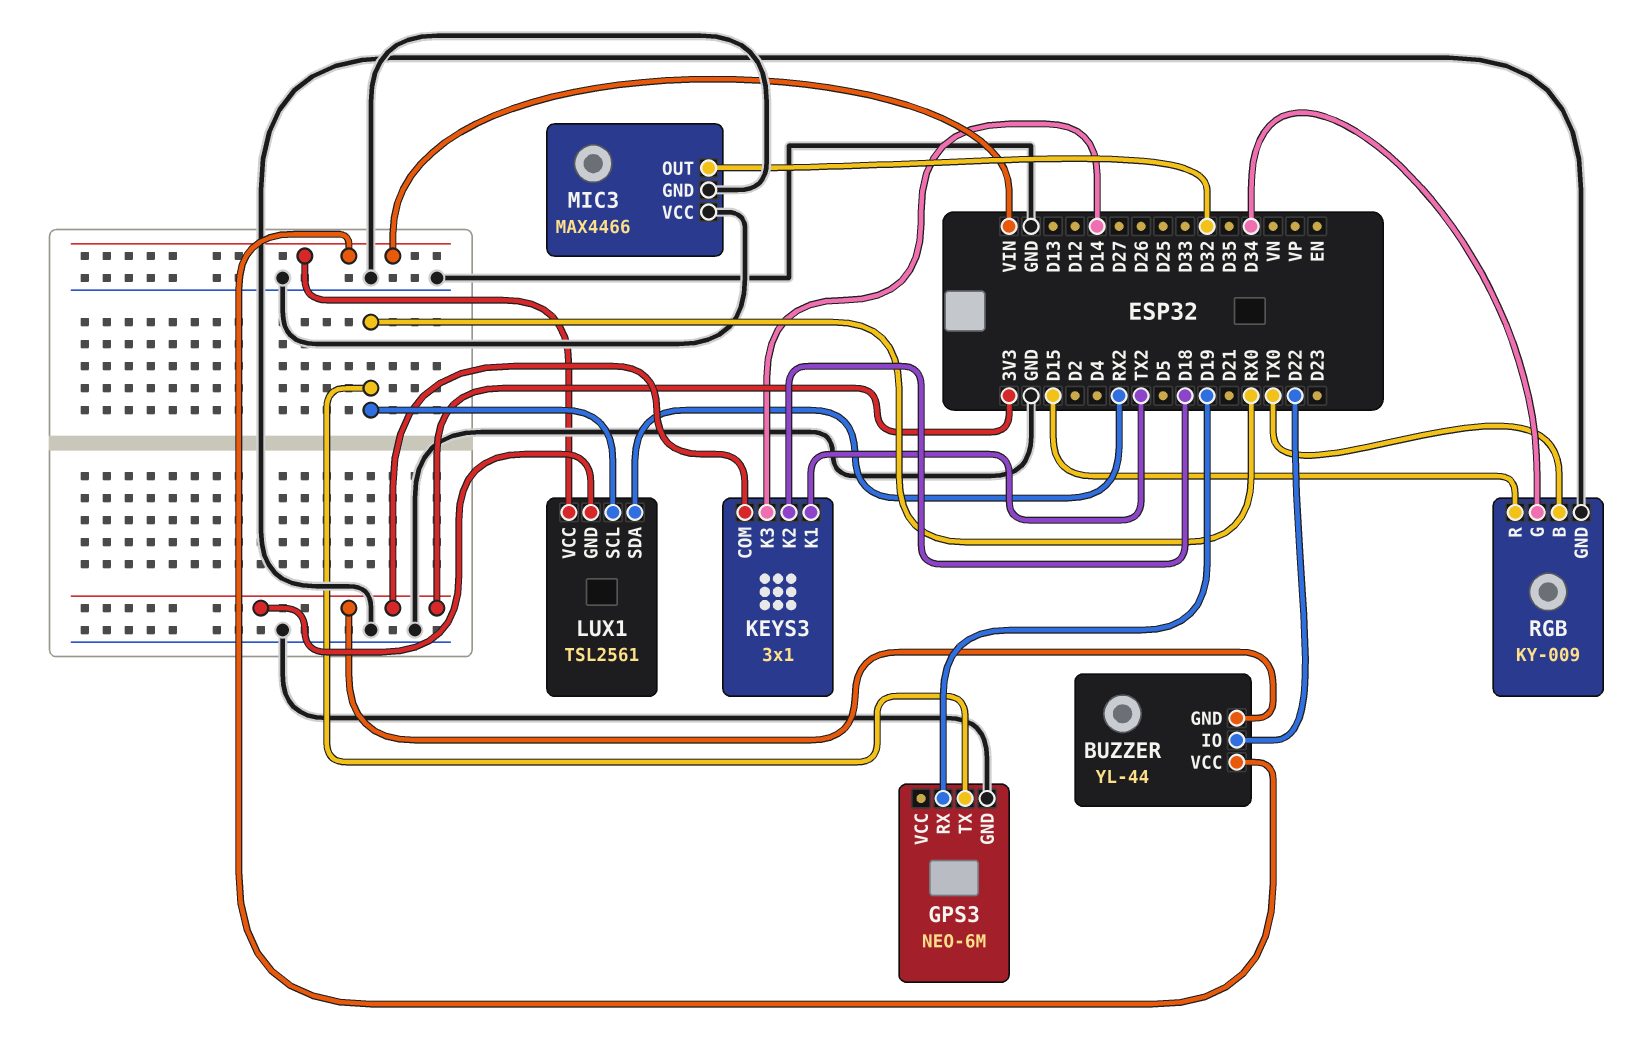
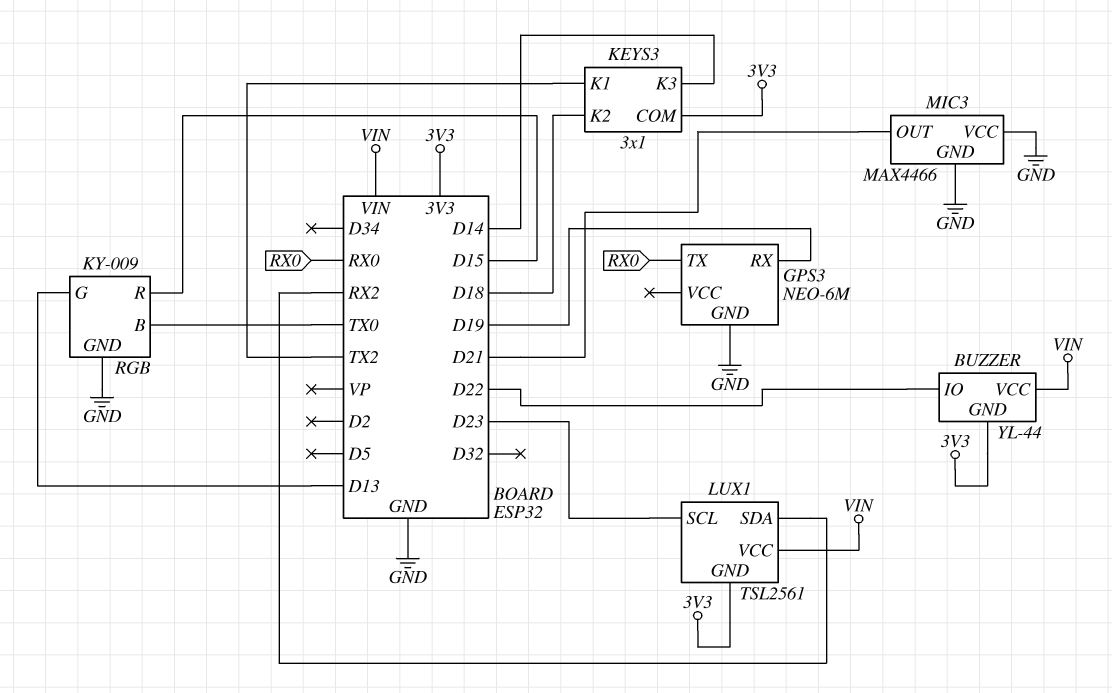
LUX1 pin SCL: RX0 -> D23
MIC3 pin OUT: D32 -> D21
RGB pin G: D34 -> D13

